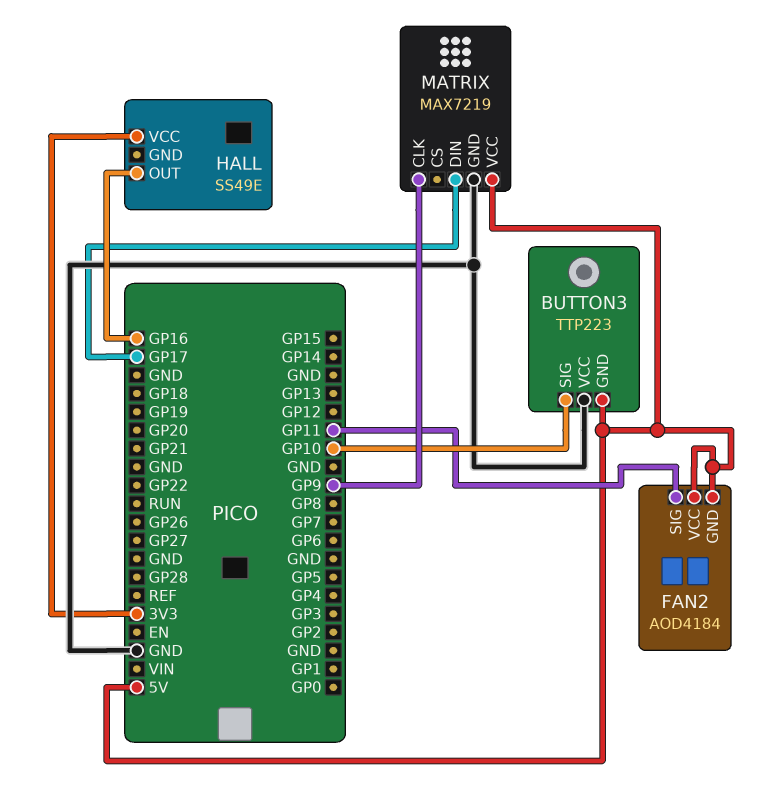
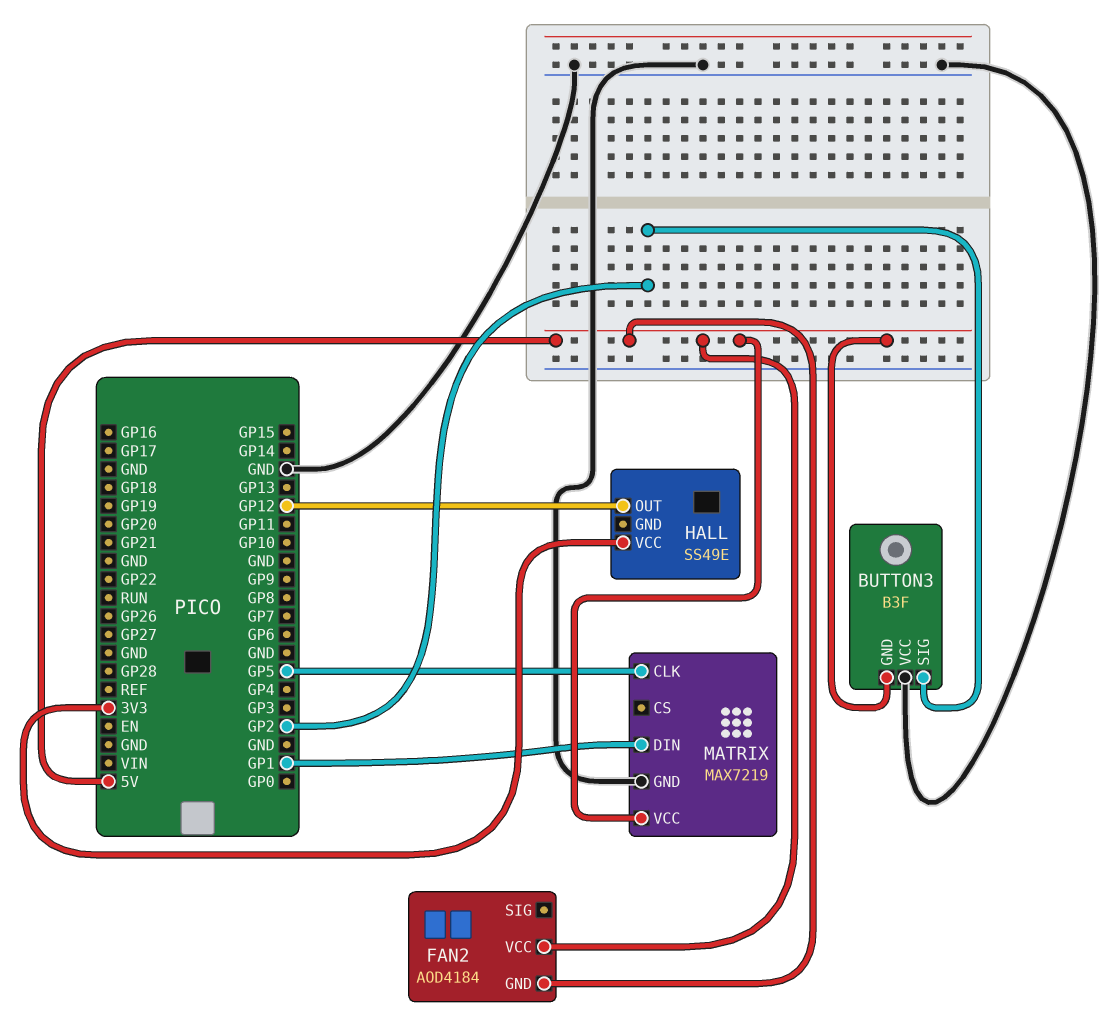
BUTTON3: TTP223 -> B3F
BUTTON3 pin SIG: GP10 -> GP2
FAN2 pin SIG: GP11 -> none
HALL pin OUT: GP16 -> GP12
MATRIX pin CLK: GP9 -> GP5
MATRIX pin DIN: GP17 -> GP1

